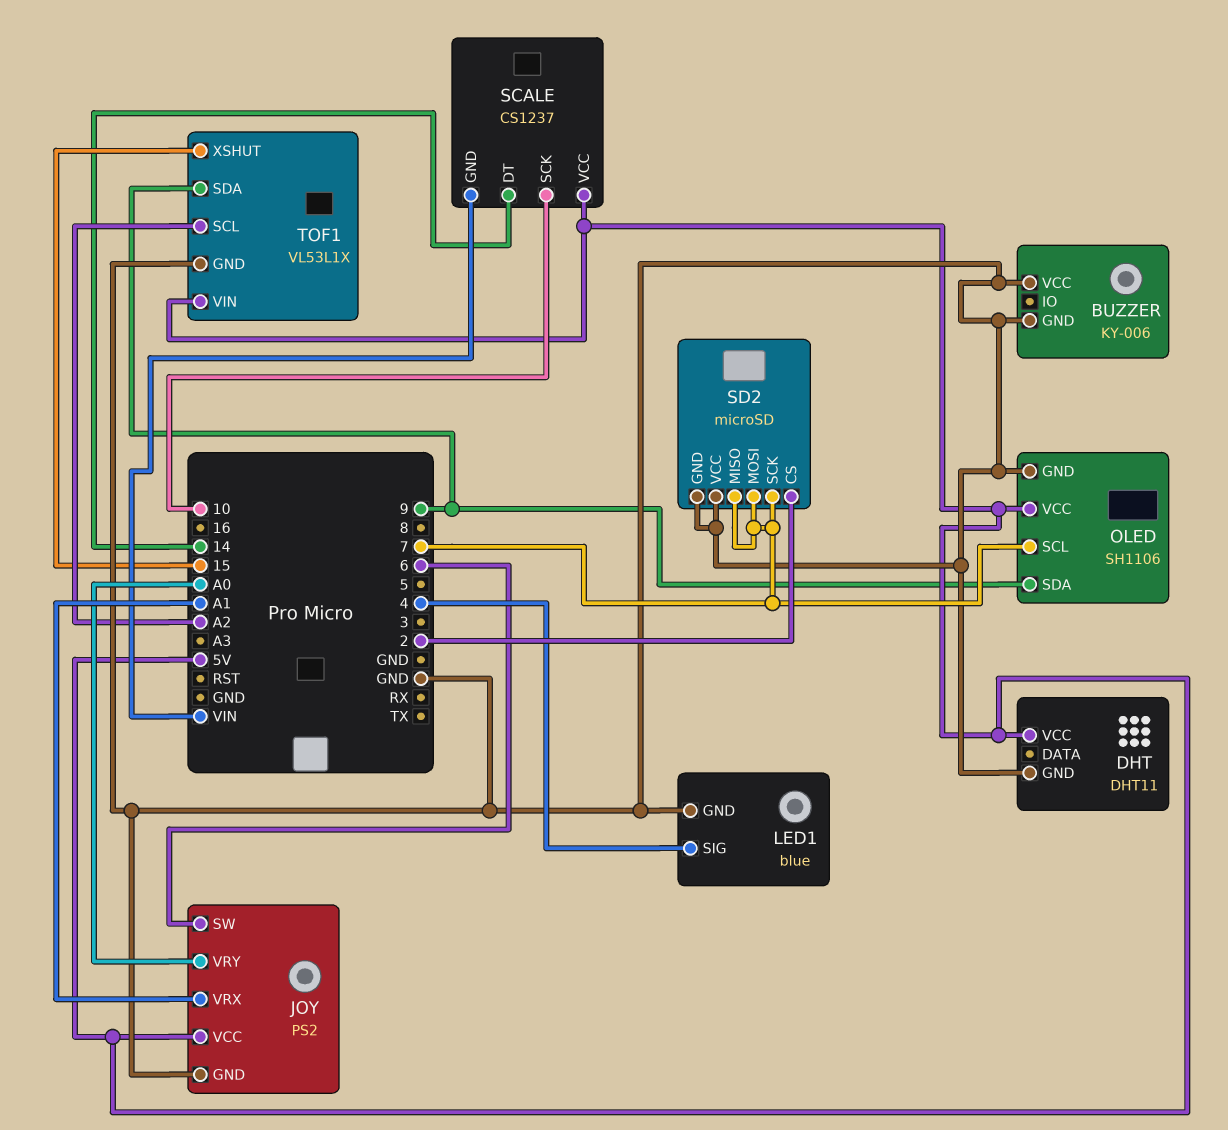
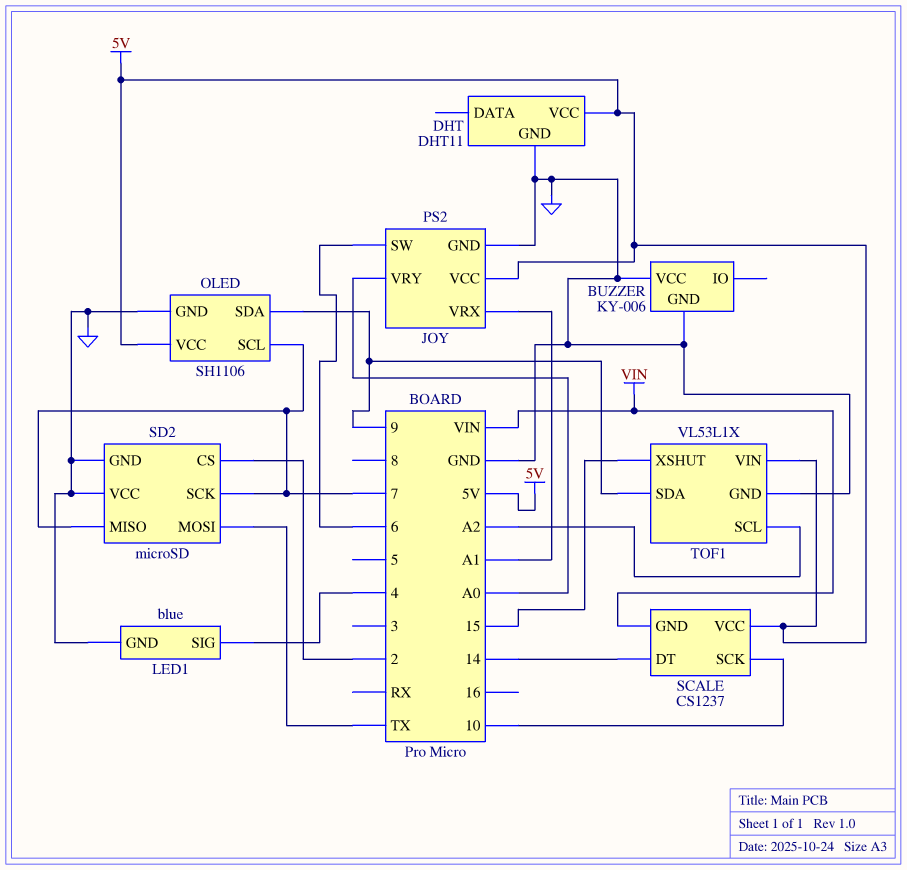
SD2 pin MOSI: 7 -> TX

